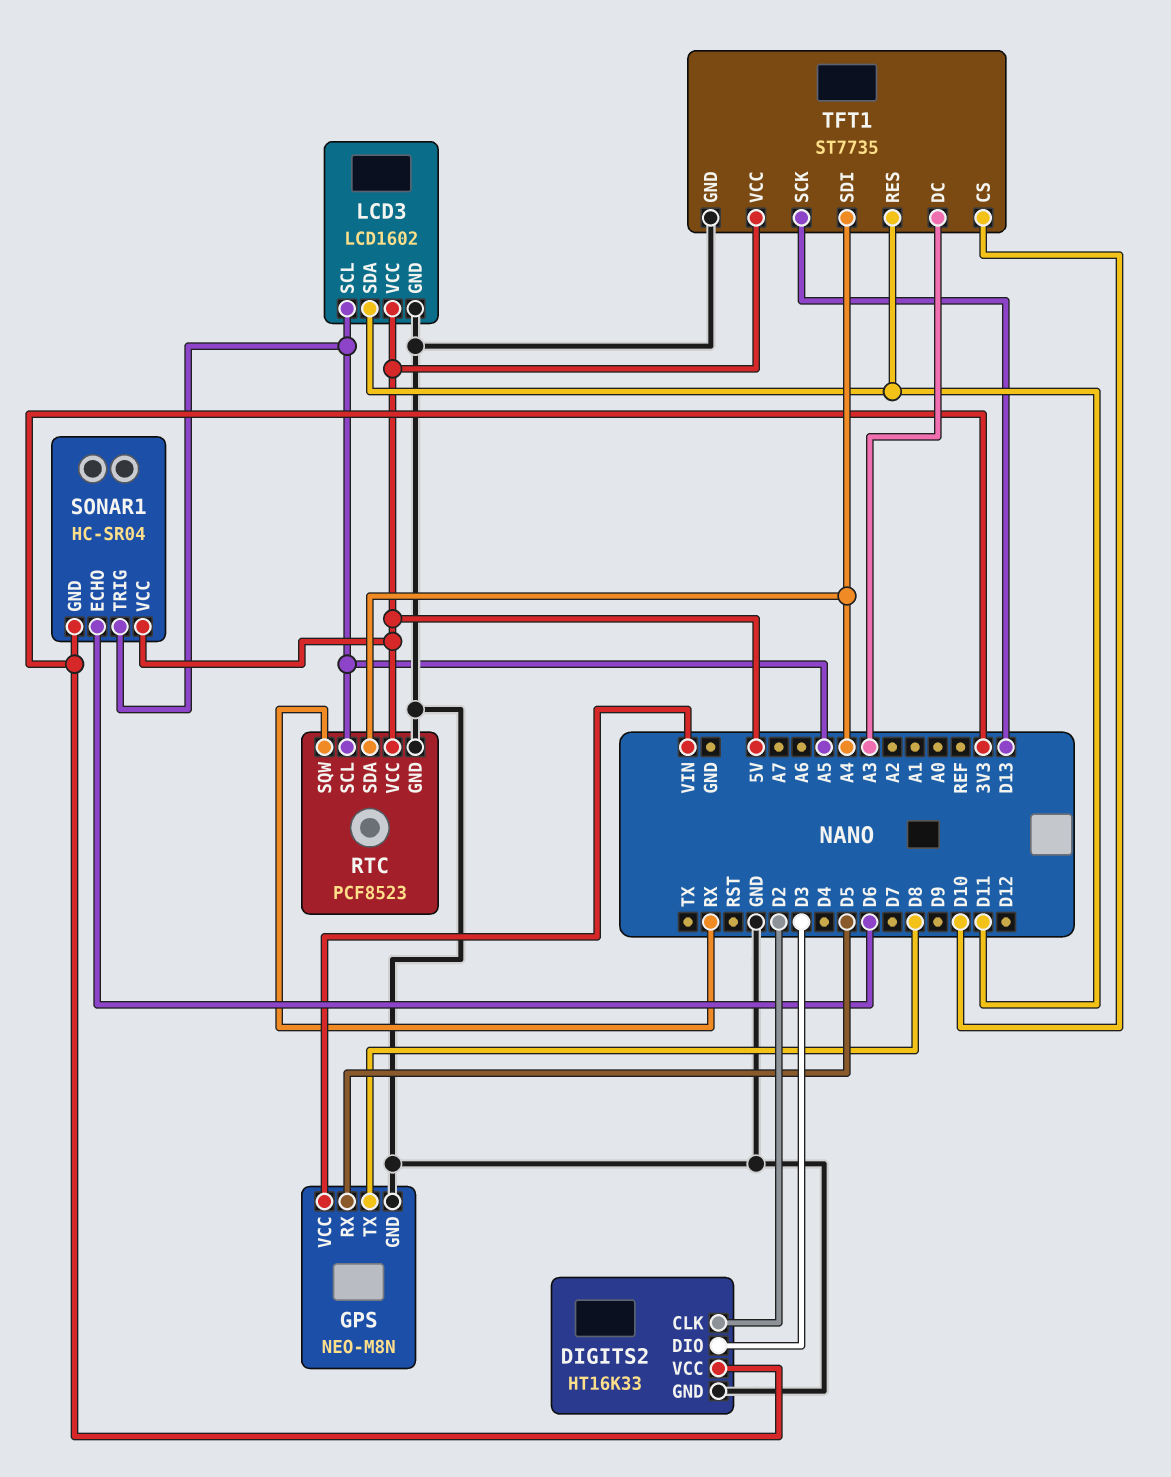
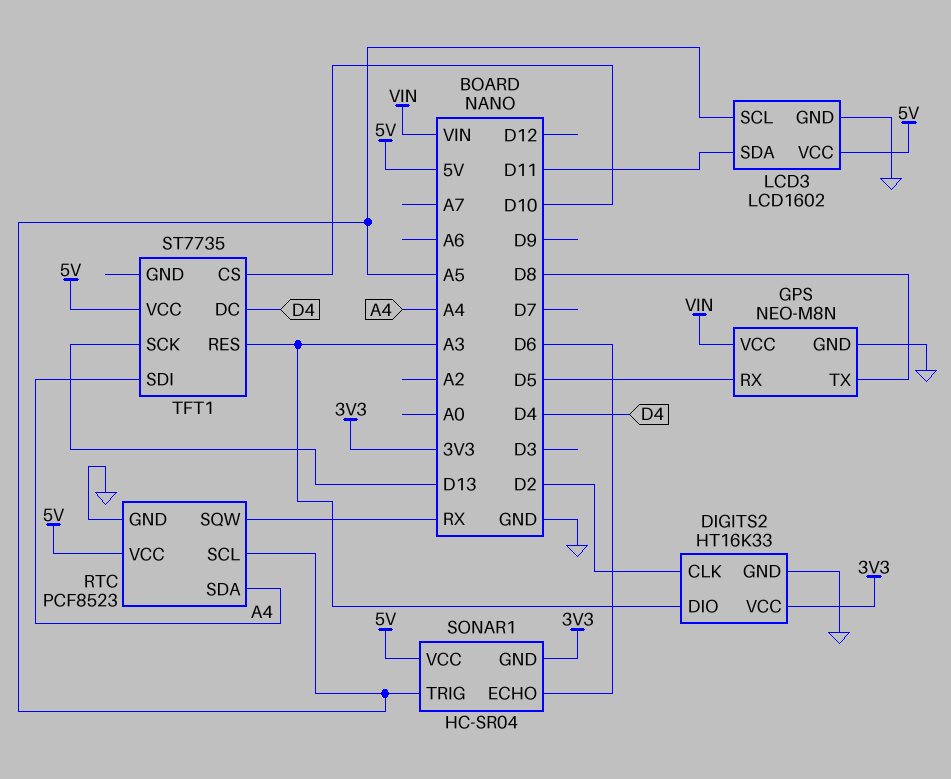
DIGITS2 pin DIO: D3 -> A3
TFT1 pin DC: A3 -> D4
TFT1 pin GND: GND -> none
TFT1 pin RES: D11 -> A3

